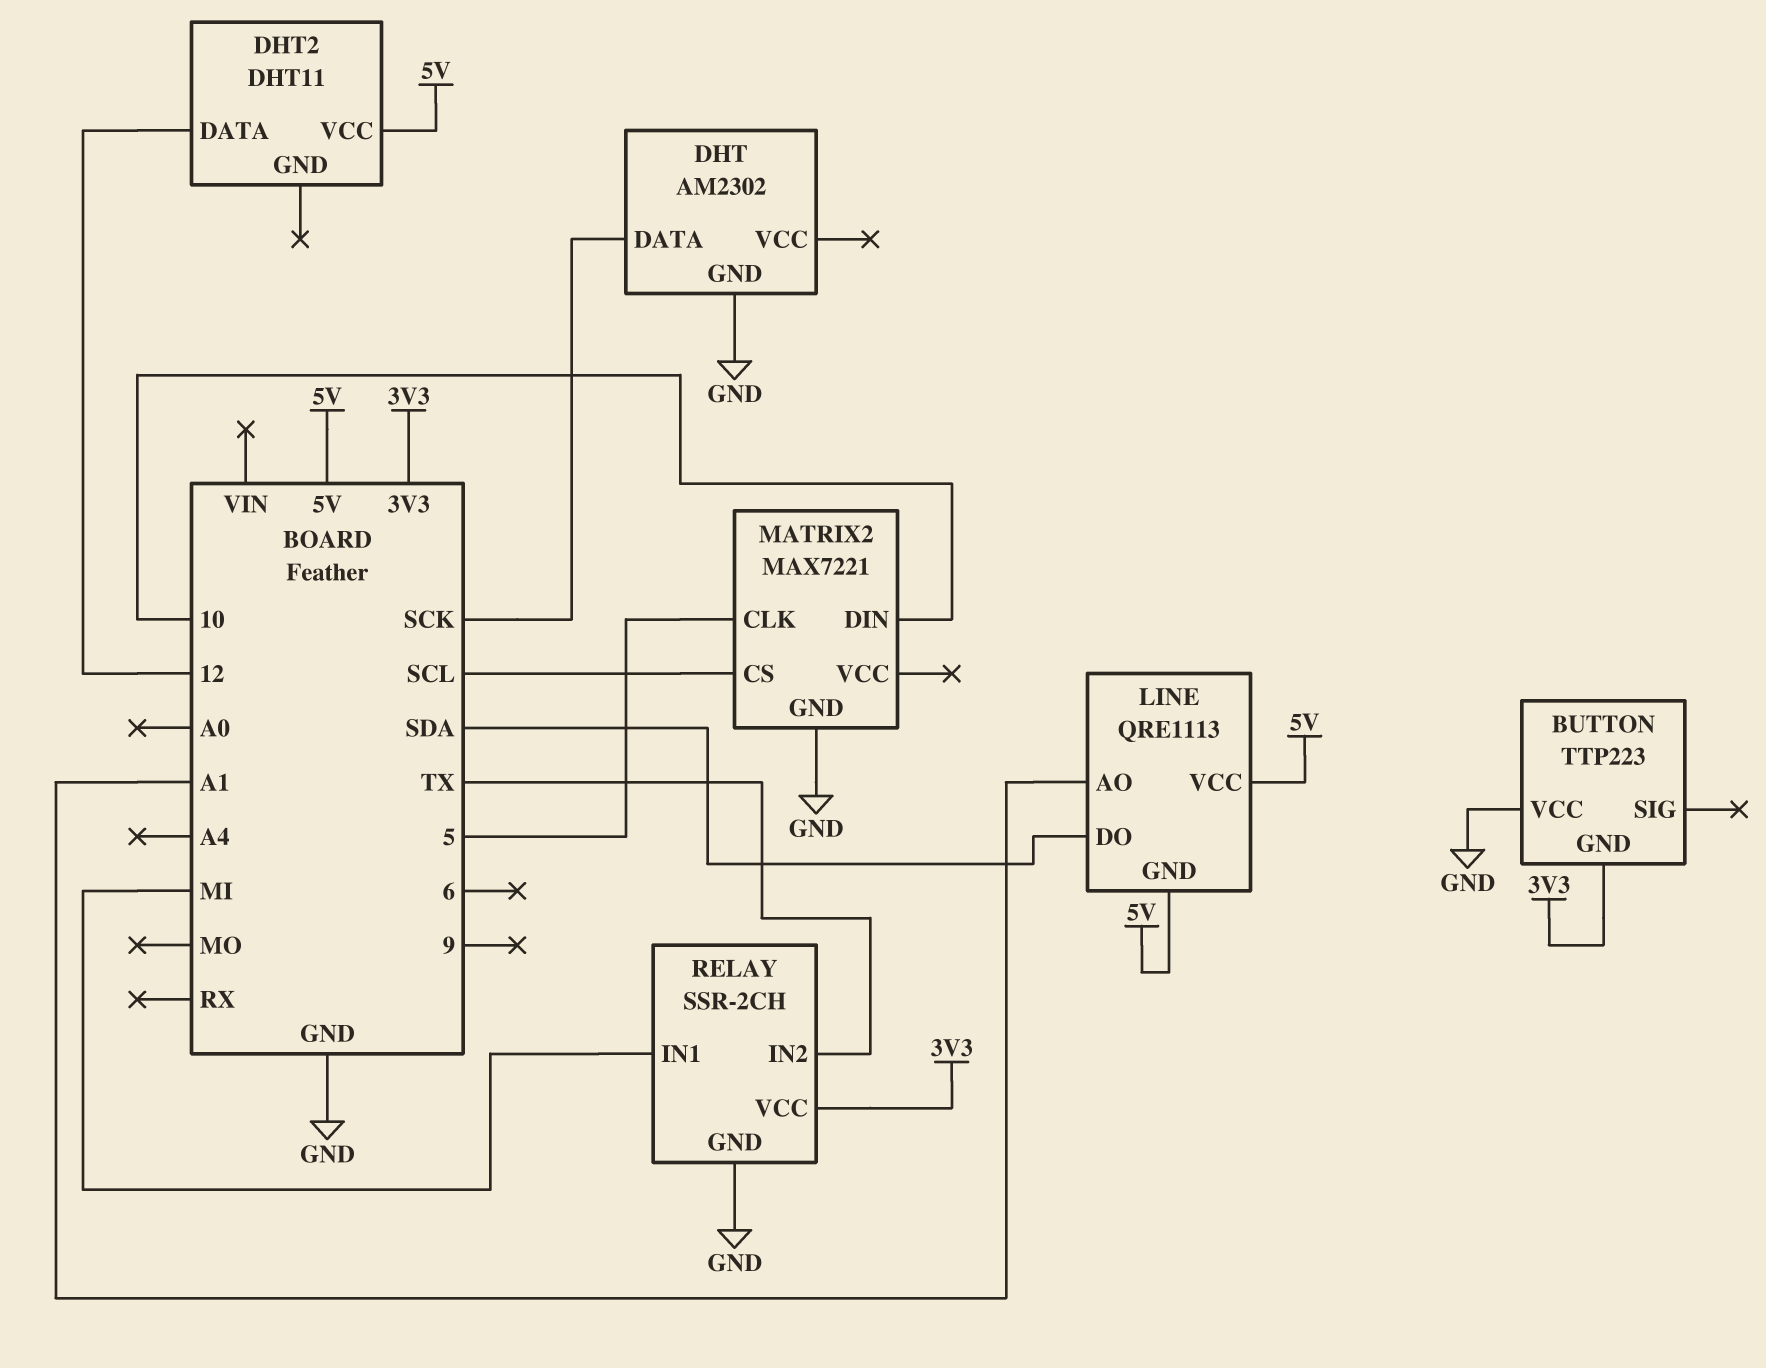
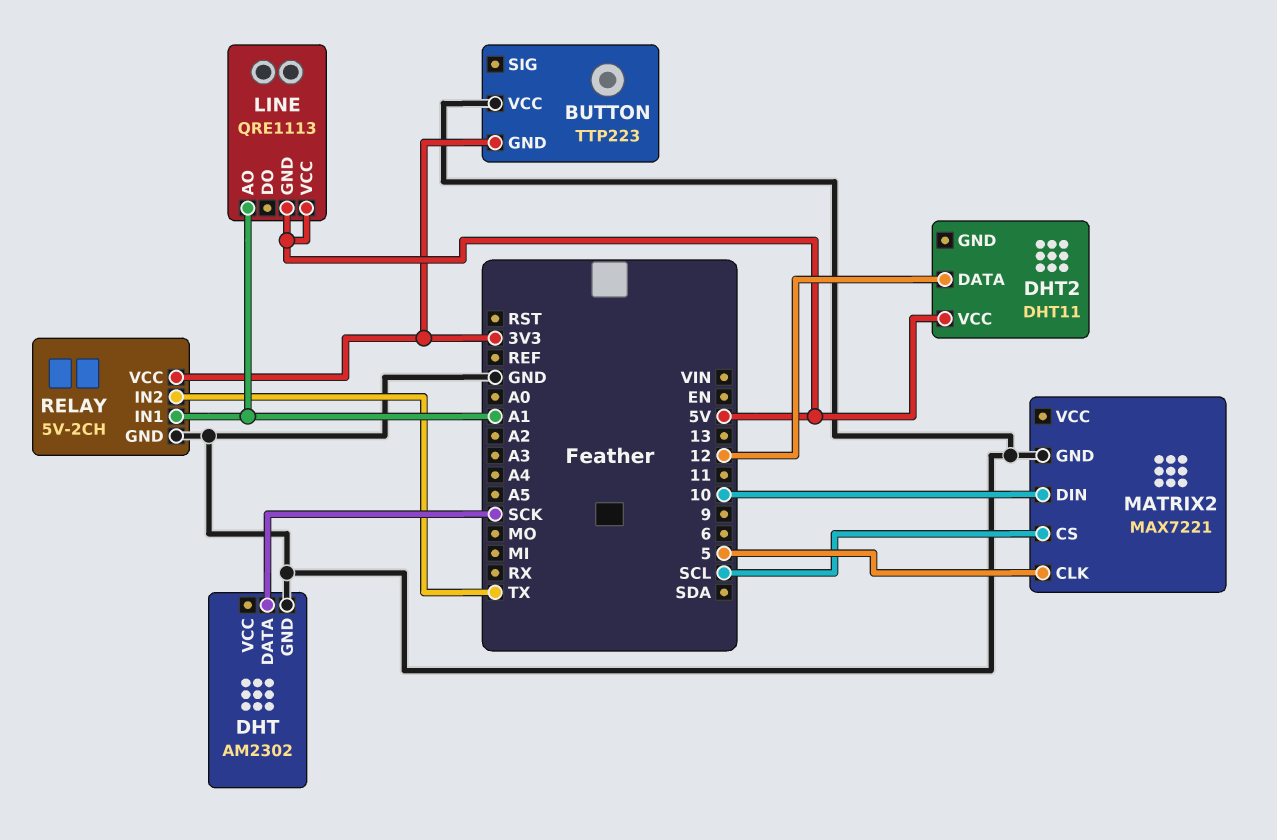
LINE pin DO: SDA -> none
RELAY: SSR-2CH -> 5V-2CH
RELAY pin IN1: MI -> A1

